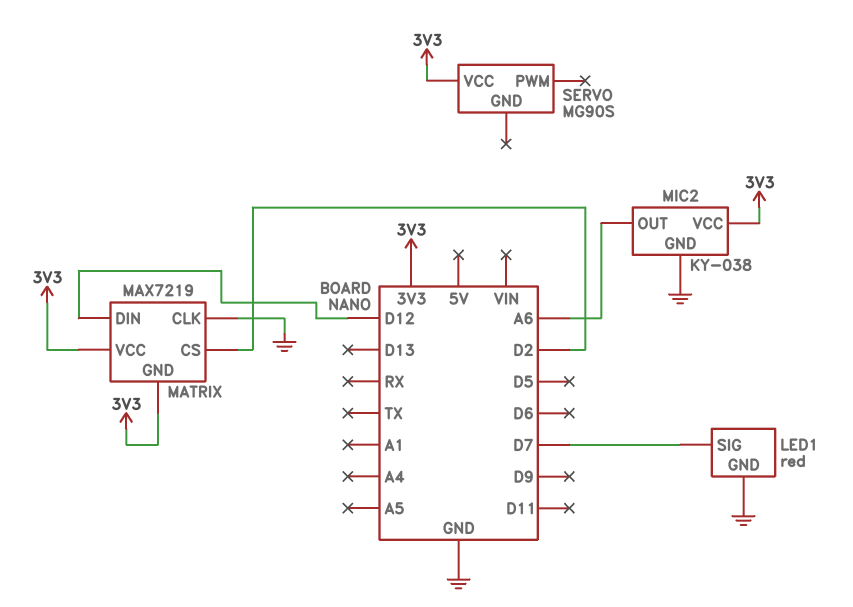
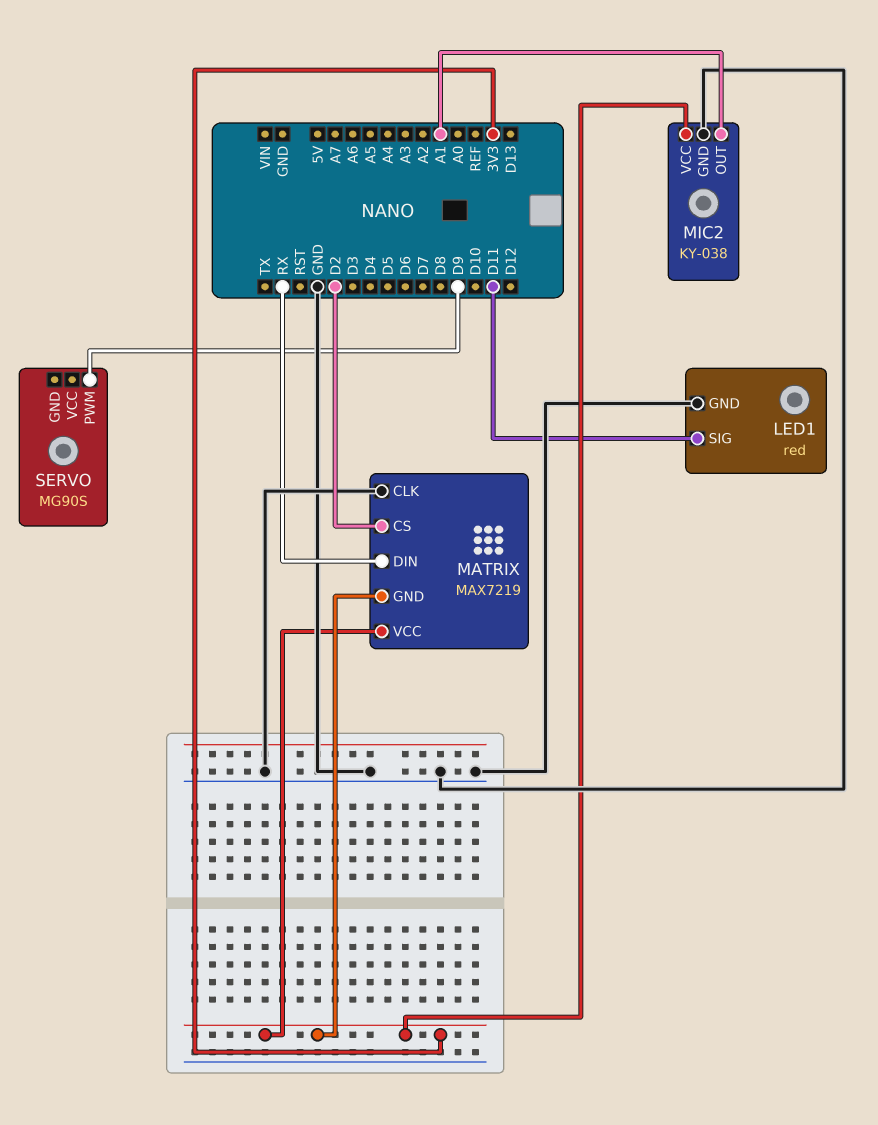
LED1 pin SIG: D7 -> D11
MATRIX pin DIN: D12 -> RX
MIC2 pin OUT: A6 -> A1
SERVO pin PWM: none -> D9
SERVO pin VCC: 3V3 -> none

